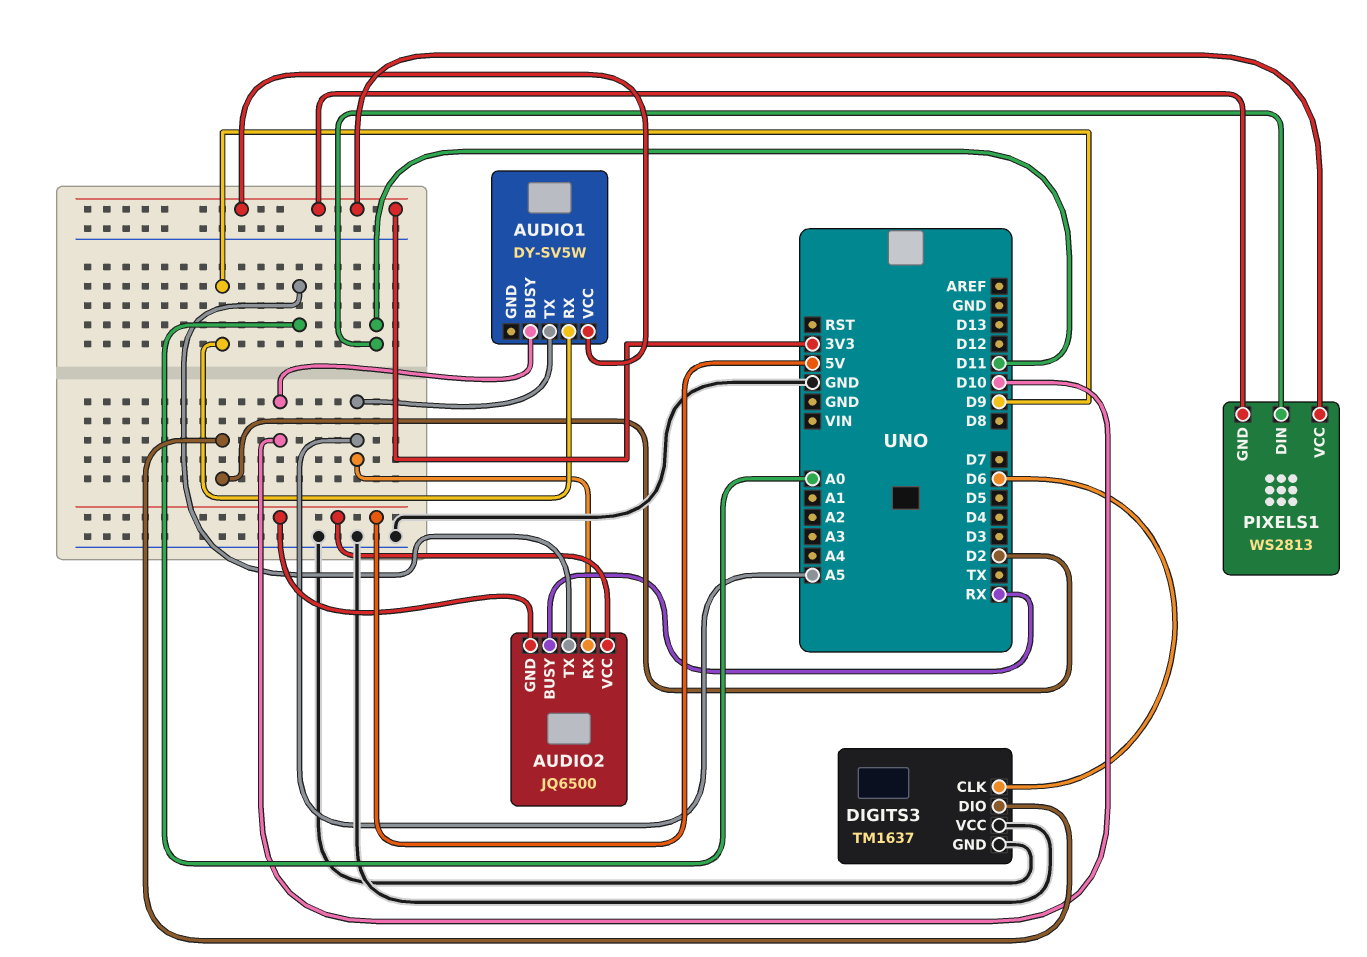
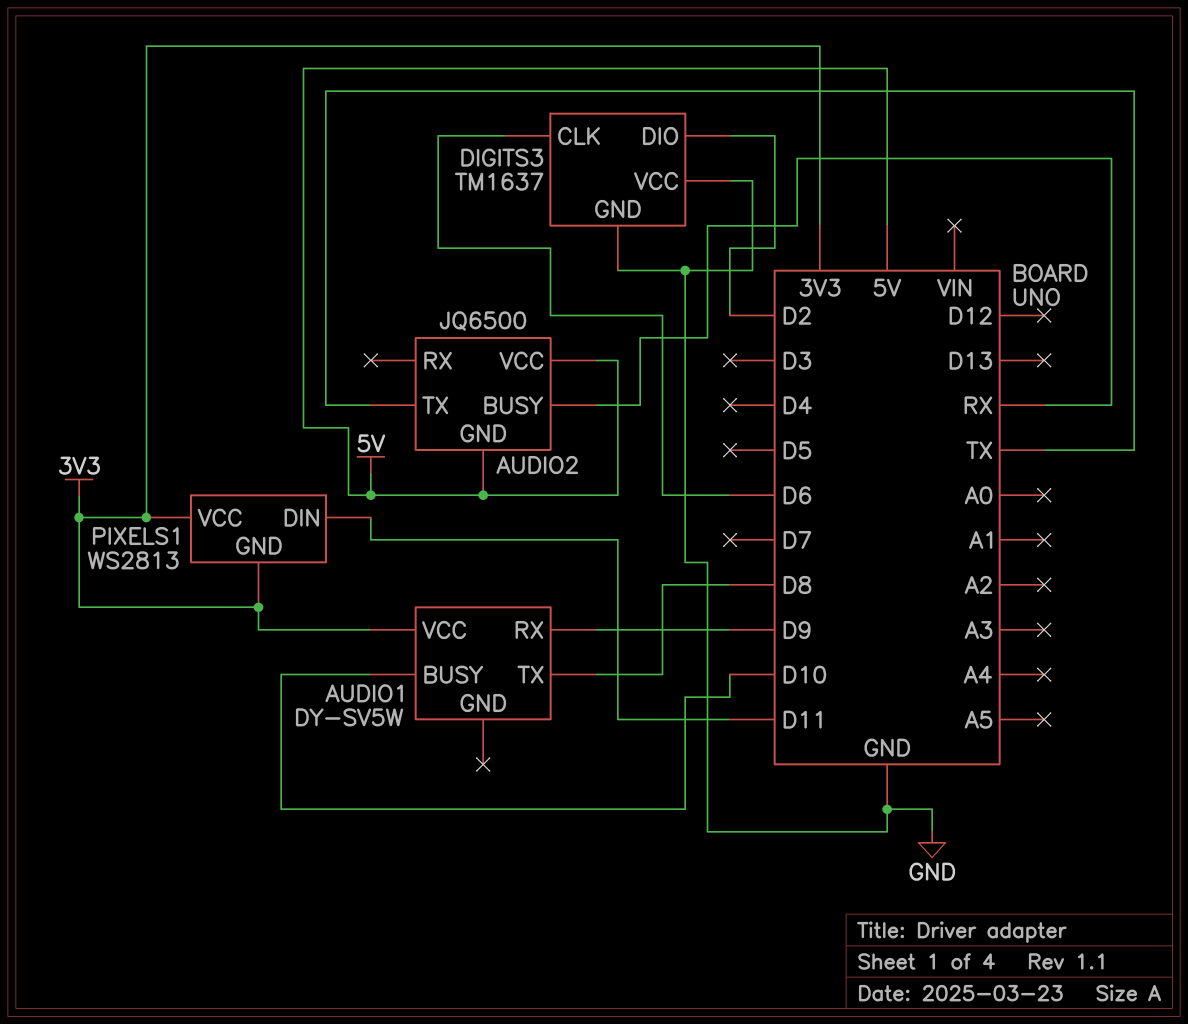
AUDIO1 pin TX: A5 -> D8
AUDIO2 pin RX: A5 -> none
AUDIO2 pin TX: A0 -> TX

